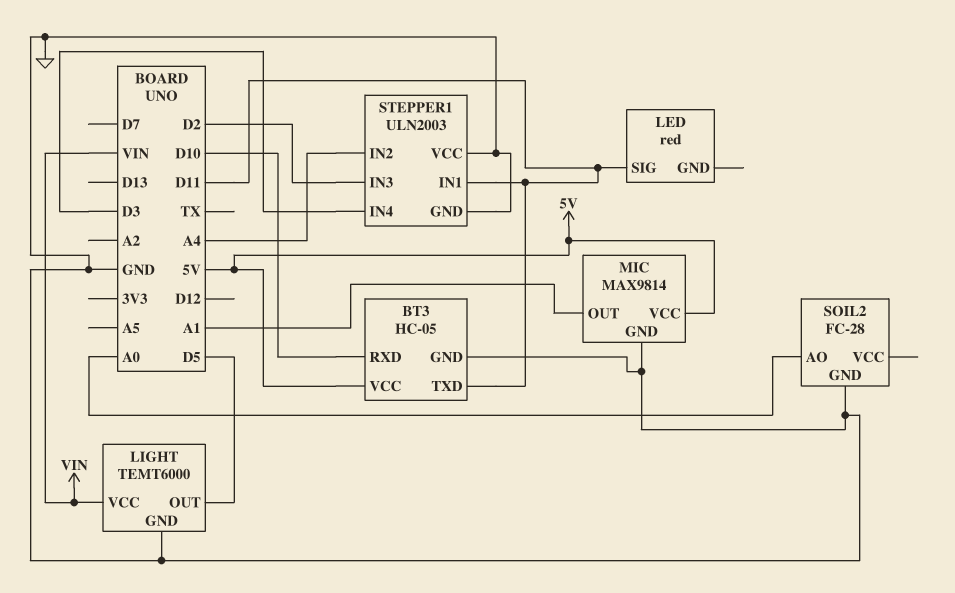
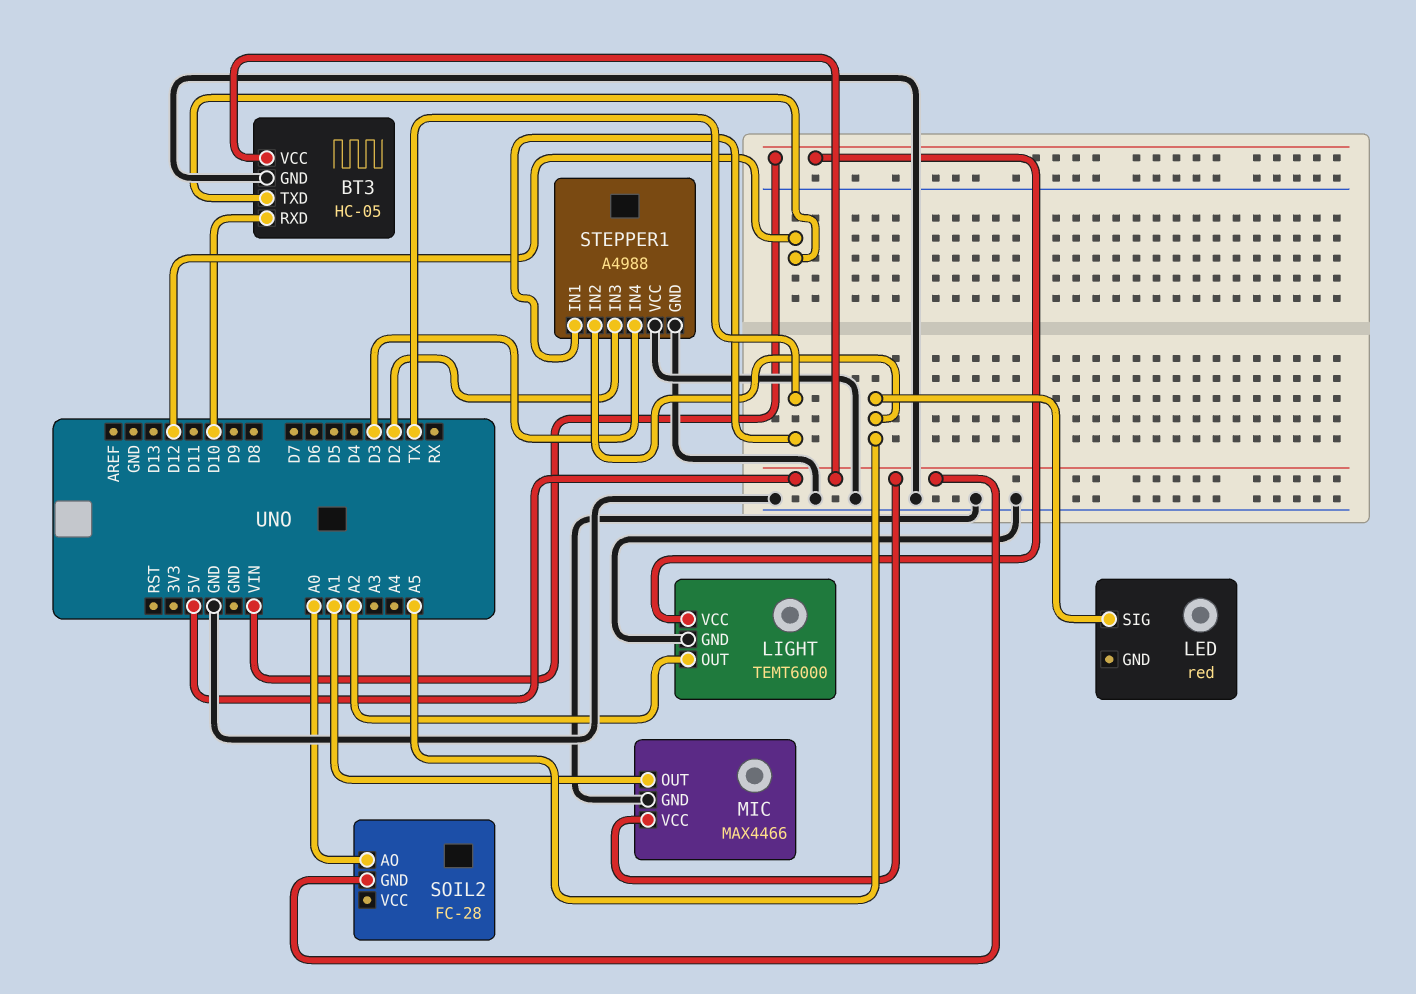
BT3 pin TXD: D11 -> D12
LED pin SIG: D11 -> A5
LIGHT pin OUT: D5 -> A2
MIC: MAX9814 -> MAX4466
SOIL2 pin GND: GND -> 5V
STEPPER1: ULN2003 -> A4988
STEPPER1 pin IN1: D11 -> TX
STEPPER1 pin IN2: A4 -> A5

